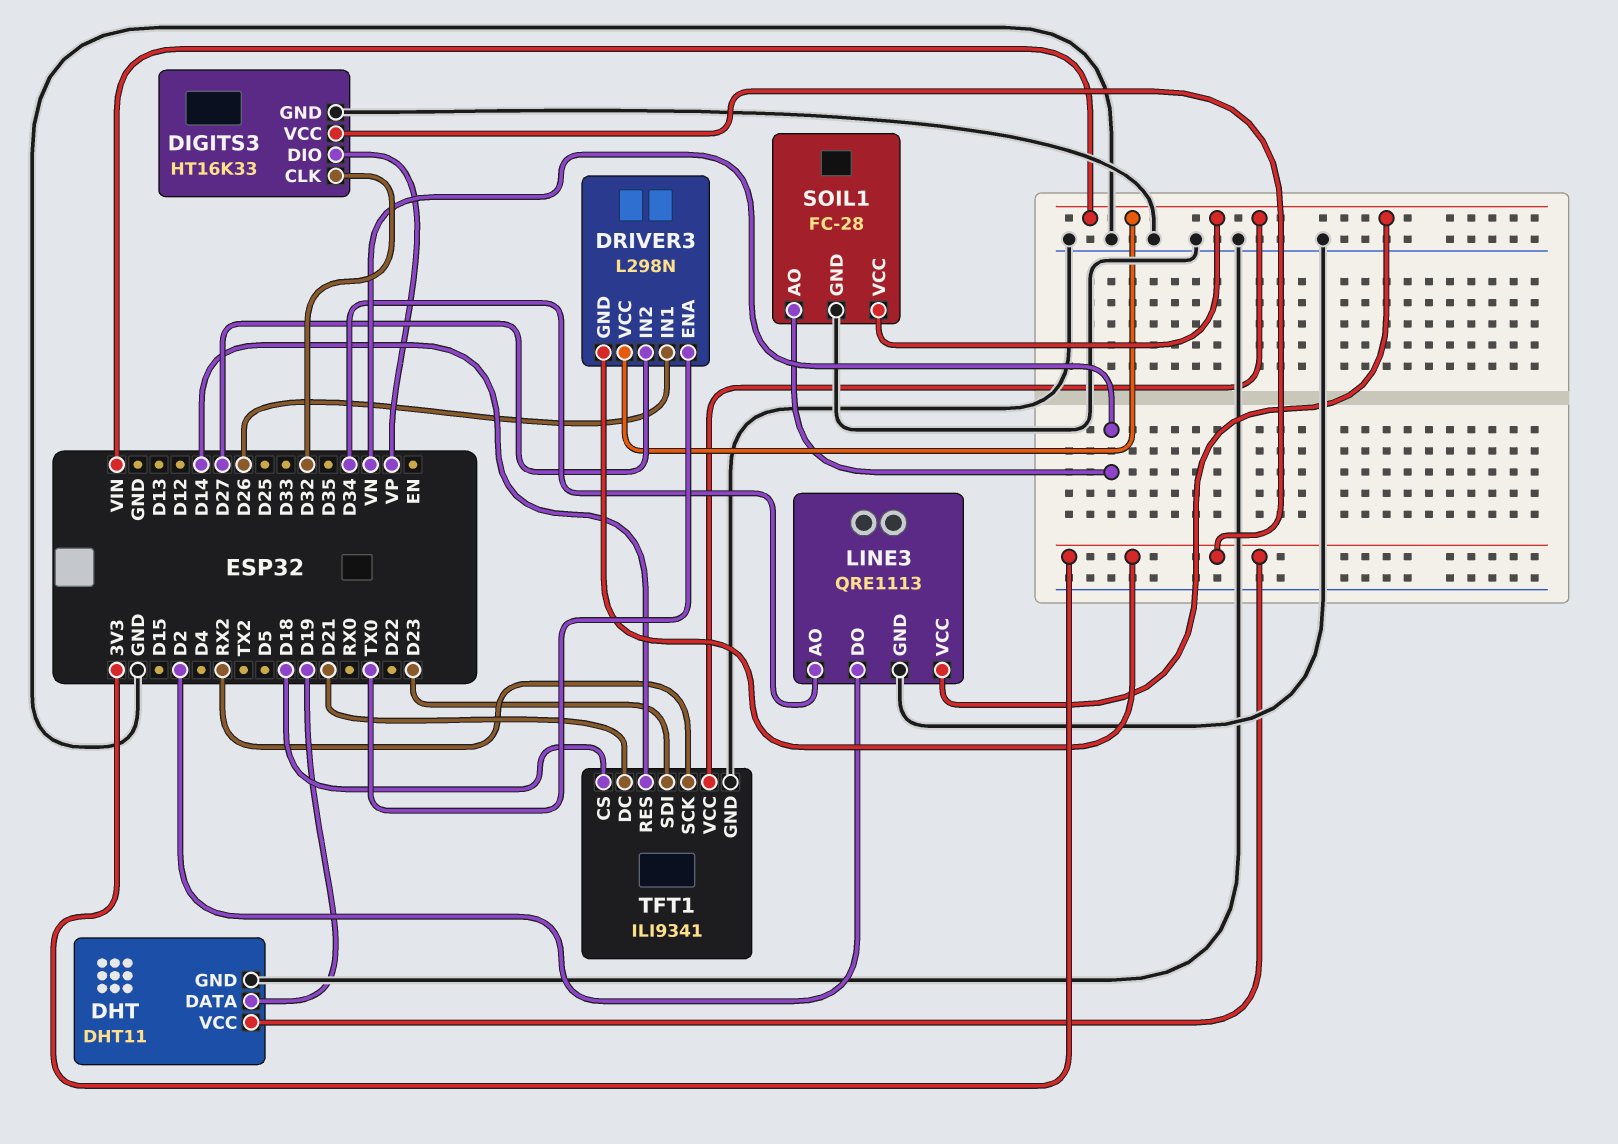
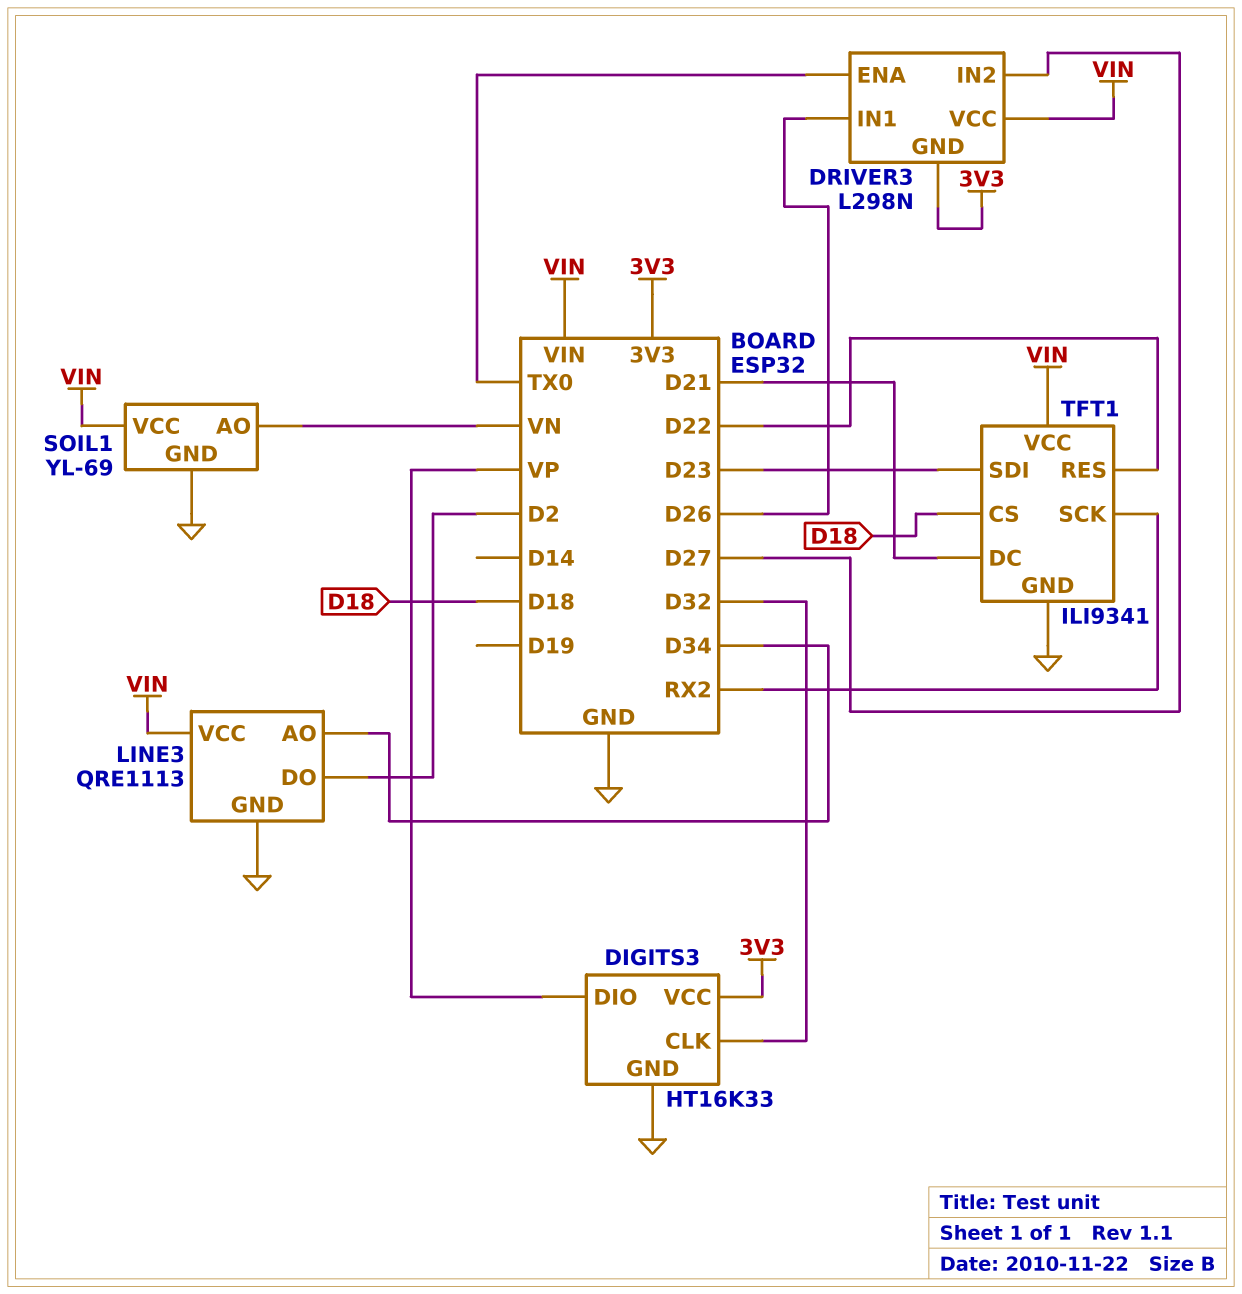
DHT: DHT11 -> none
DHT pin DATA: D19 -> none
DHT pin GND: GND -> none
DHT pin VCC: 3V3 -> none
SOIL1: FC-28 -> YL-69
TFT1 pin RES: D14 -> D22

